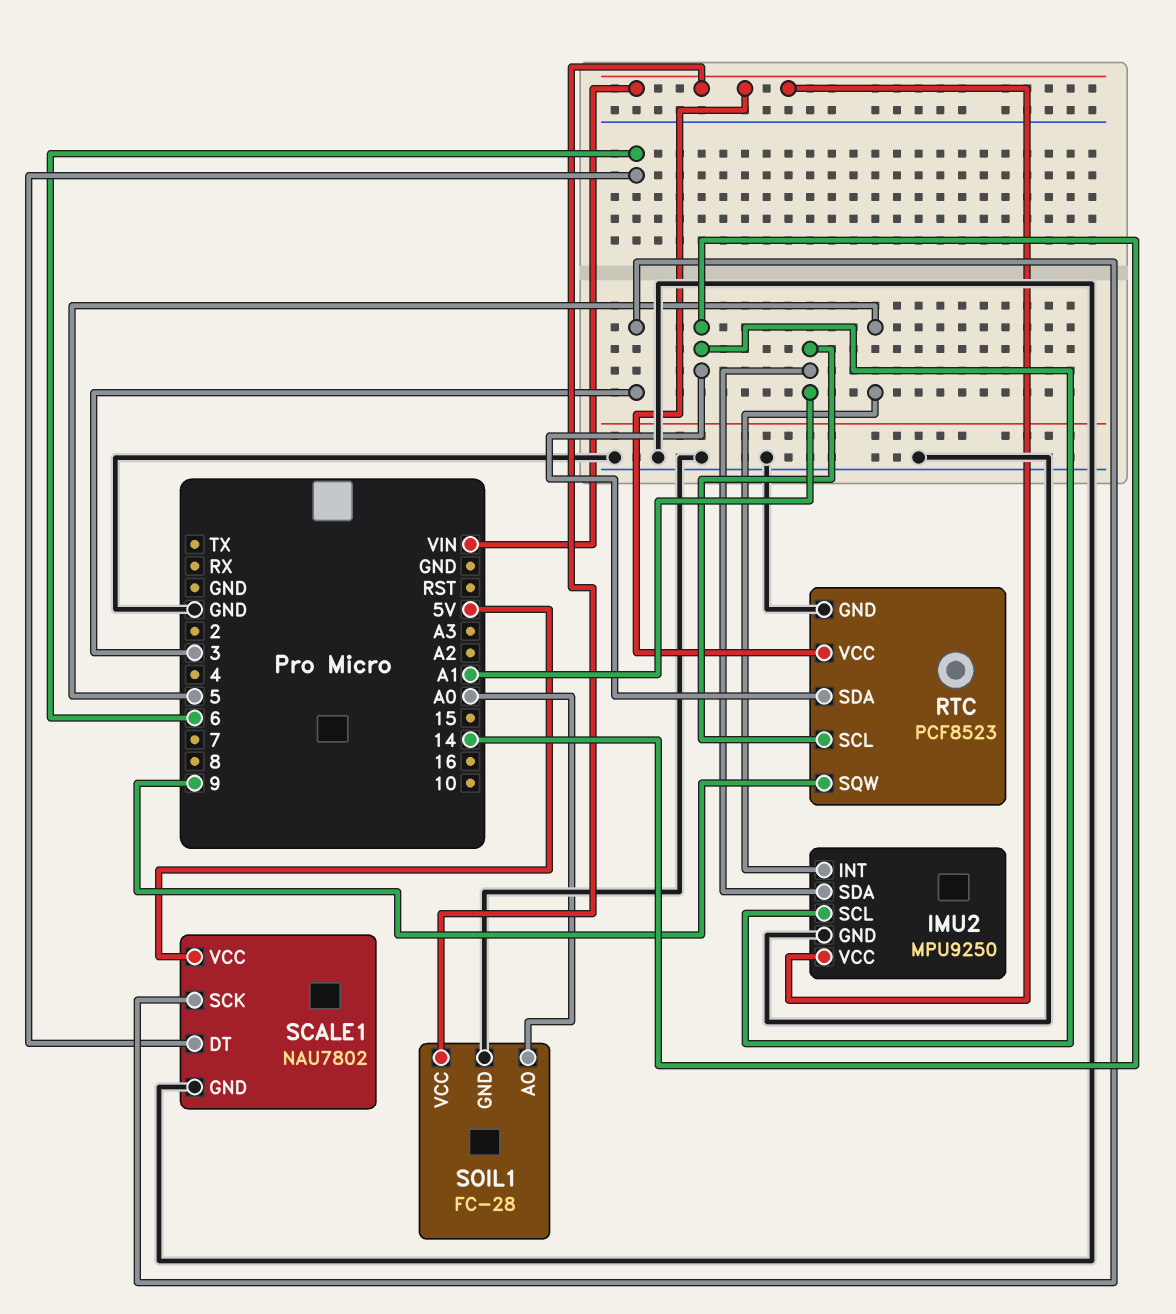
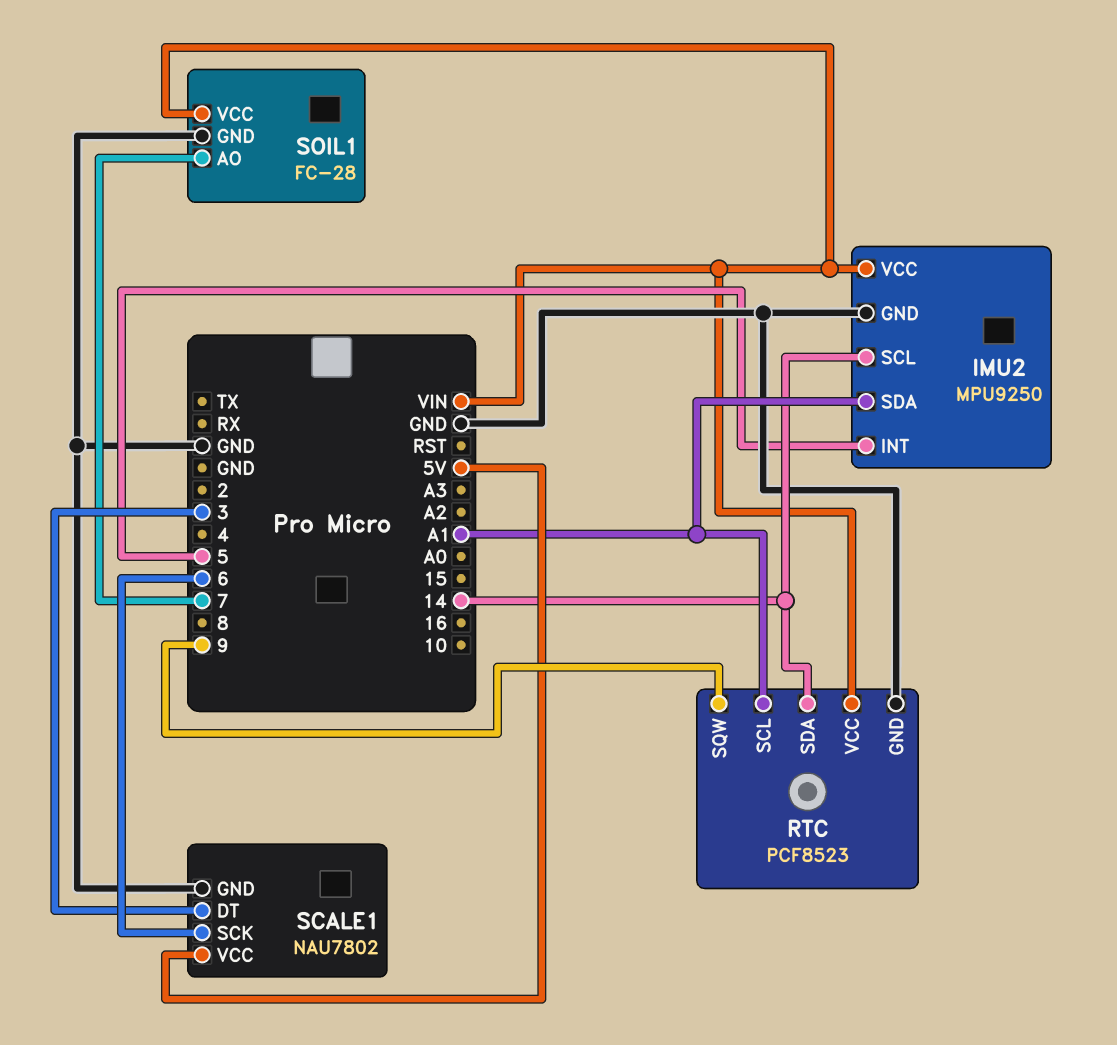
SCALE1 pin DT: 6 -> 3
SCALE1 pin SCK: 3 -> 6
SOIL1 pin AO: A0 -> 7

